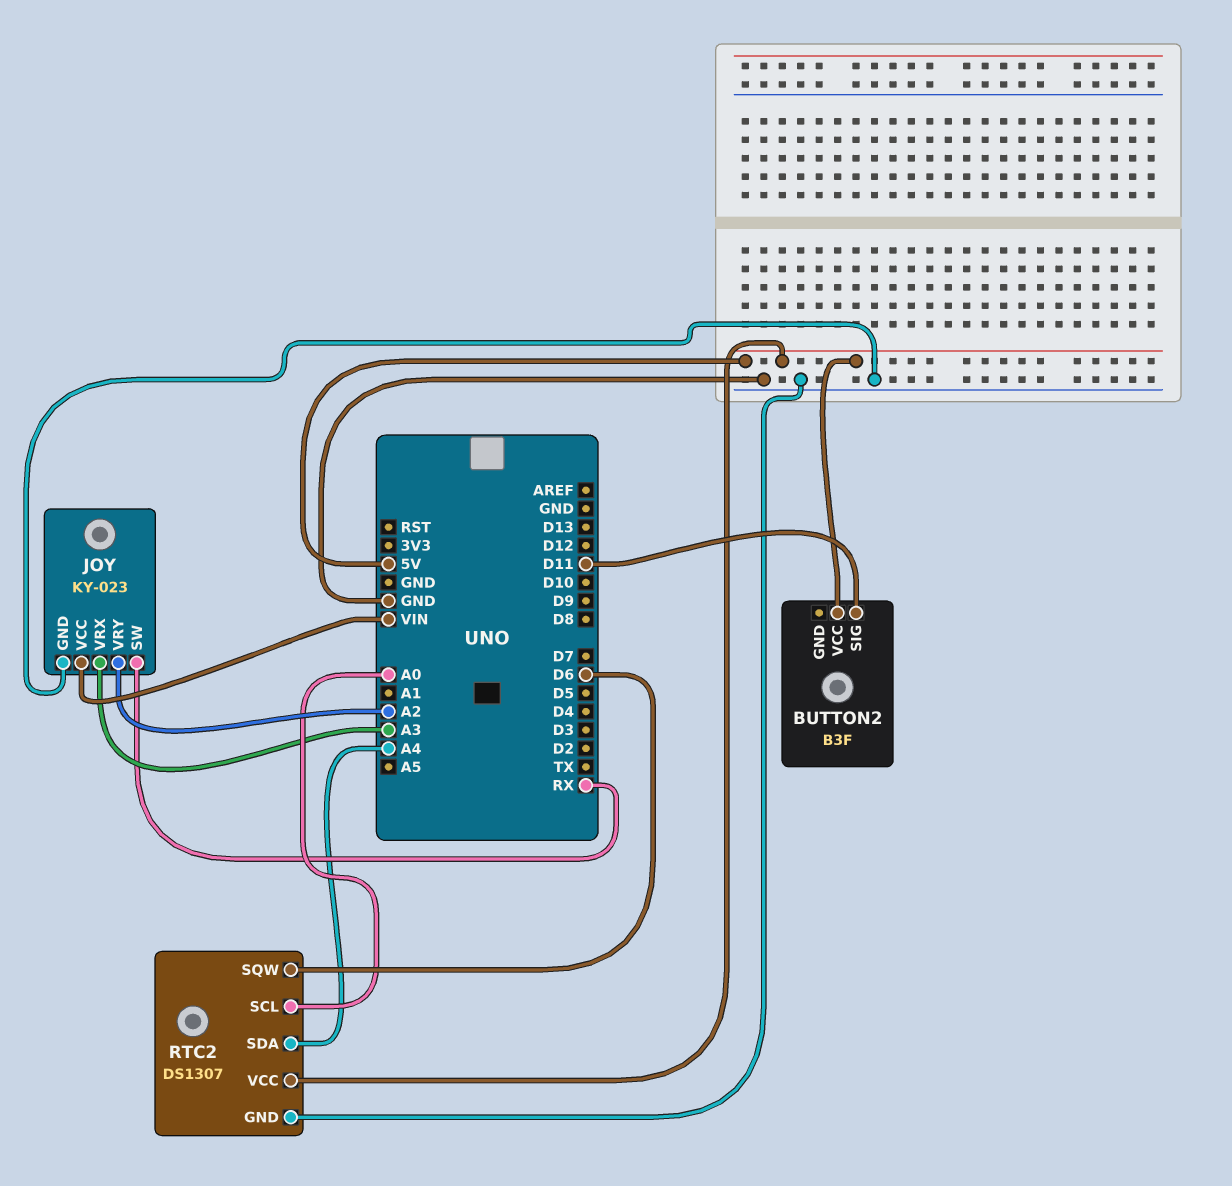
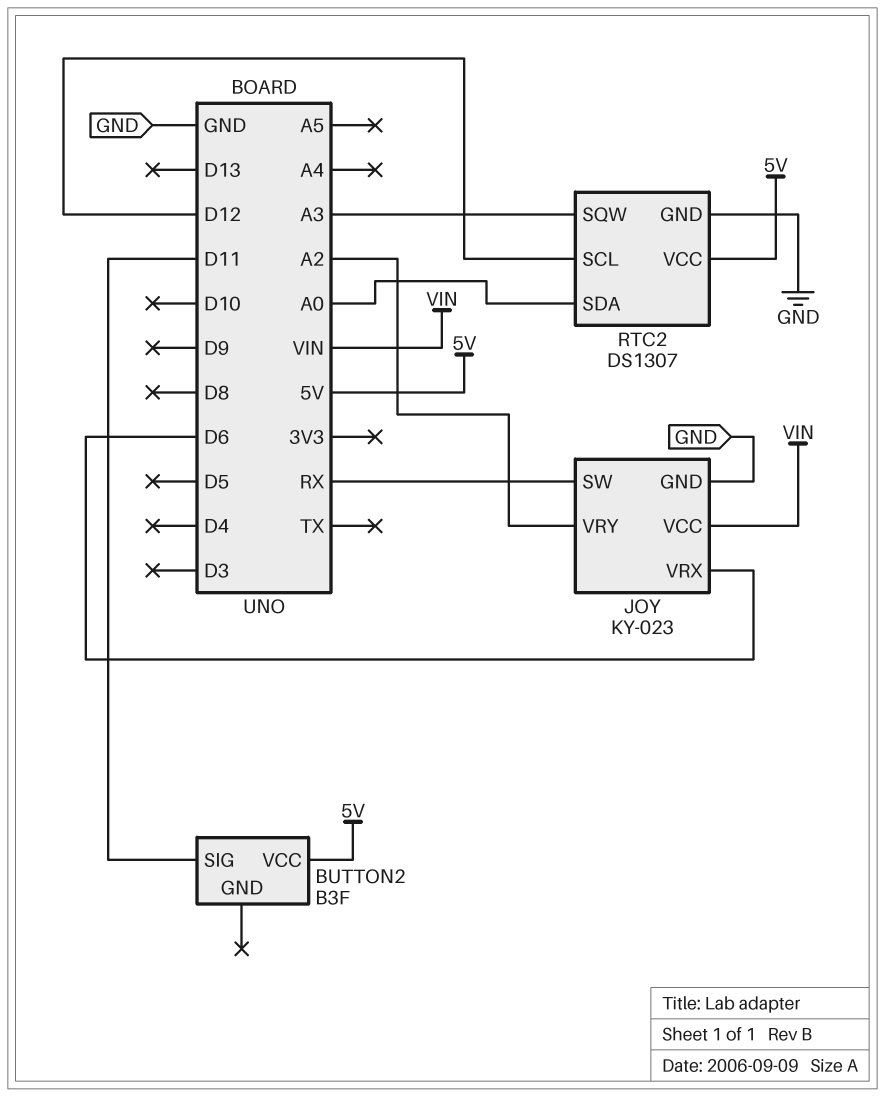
JOY pin VRX: A3 -> D6
RTC2 pin SCL: A0 -> D12
RTC2 pin SDA: A4 -> A0
RTC2 pin SQW: D6 -> A3

